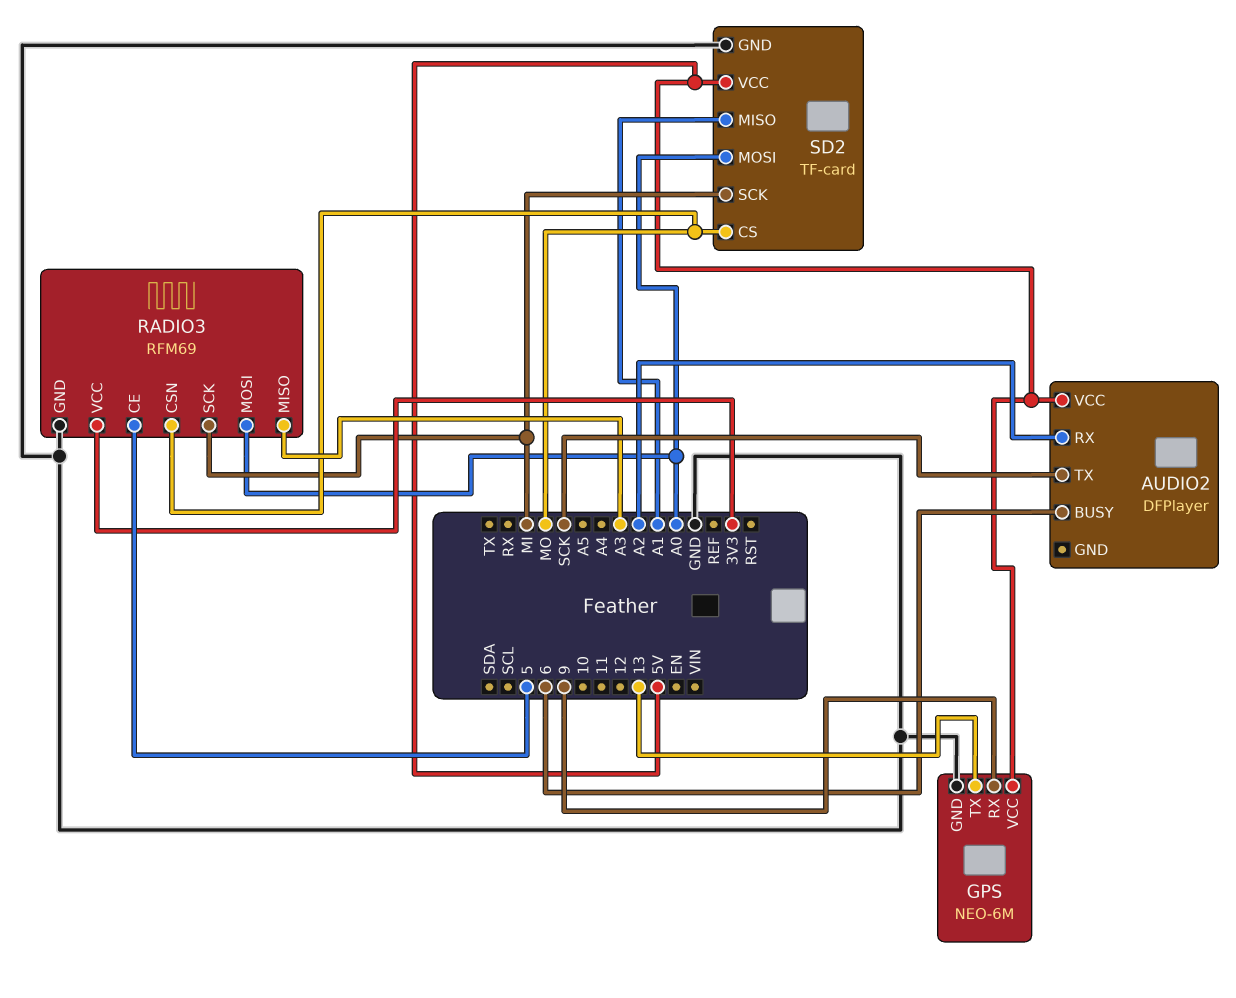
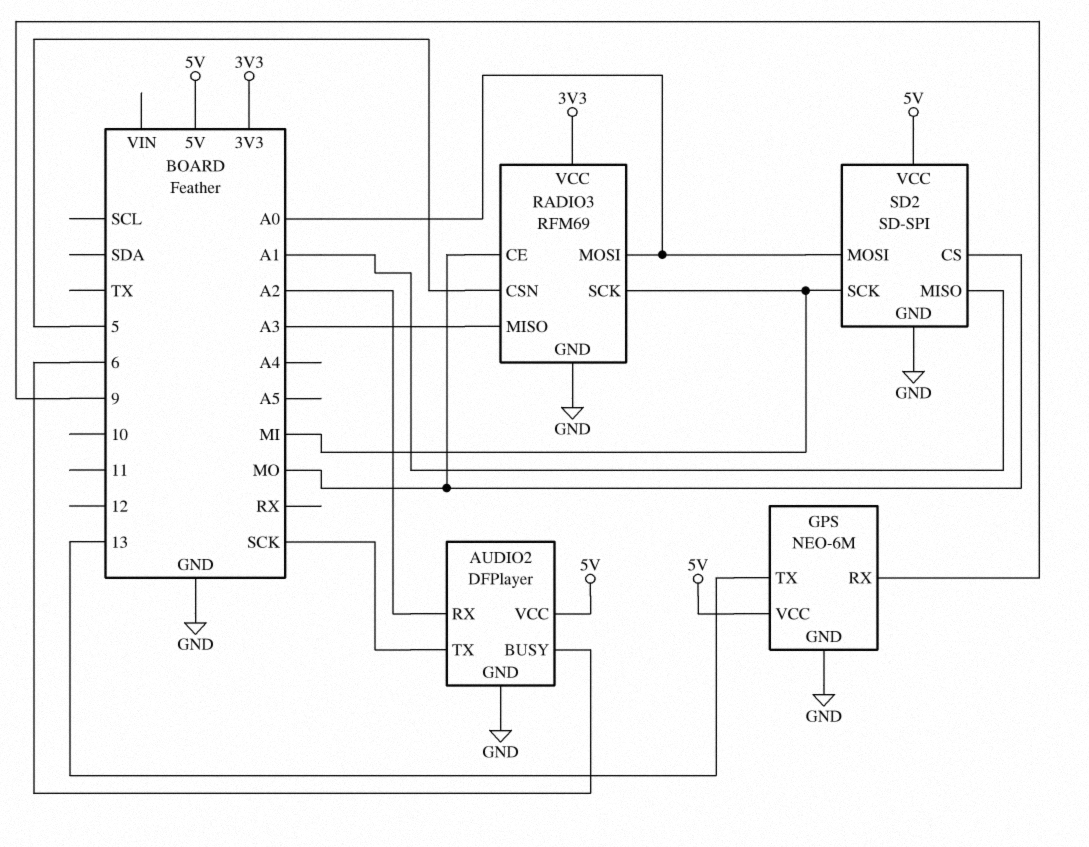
AUDIO2 pin GND: none -> GND
RADIO3 pin CE: 5 -> MO
RADIO3 pin CSN: MO -> 5
SD2: TF-card -> SD-SPI

